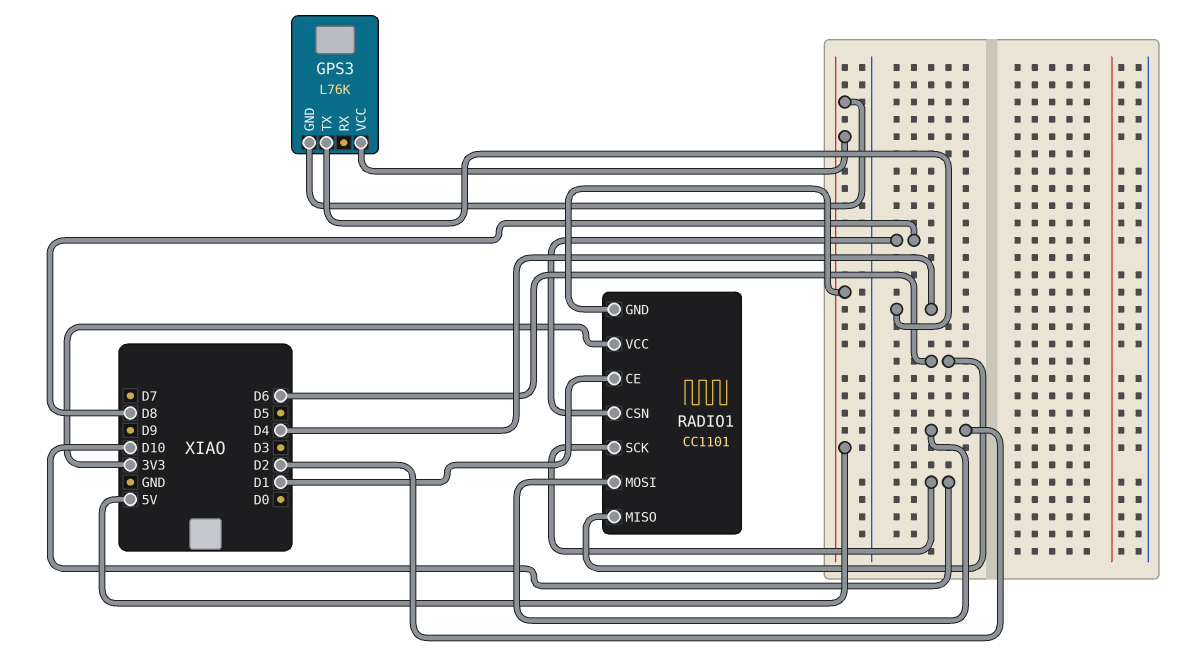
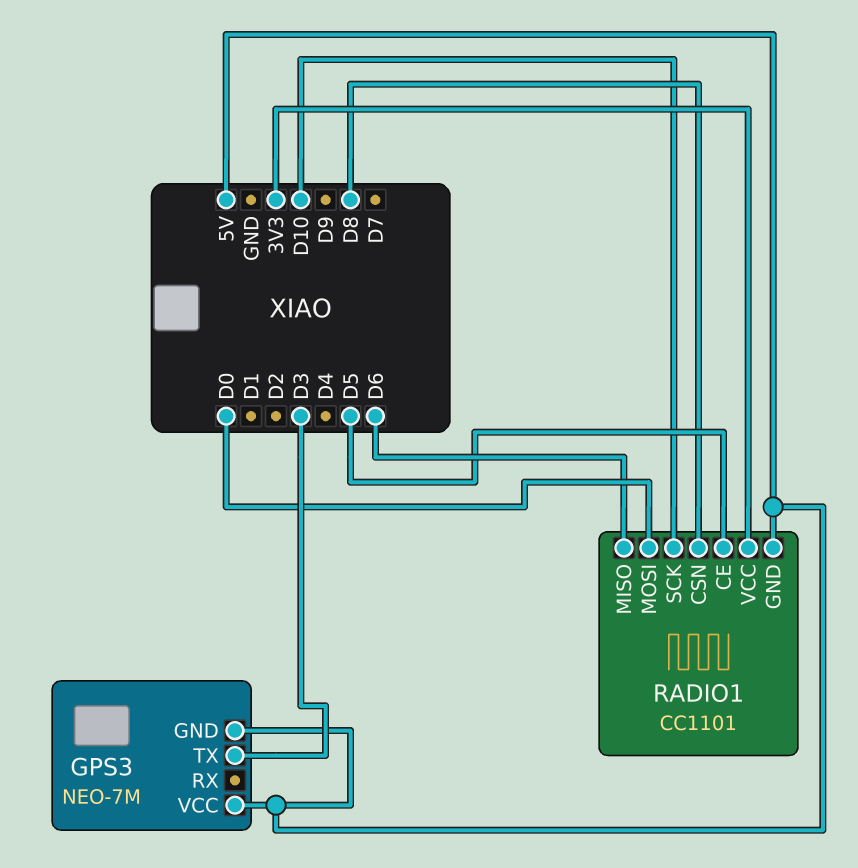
GPS3: L76K -> NEO-7M
GPS3 pin TX: D4 -> D3
RADIO1 pin CE: D1 -> D5
RADIO1 pin MOSI: D2 -> D0

